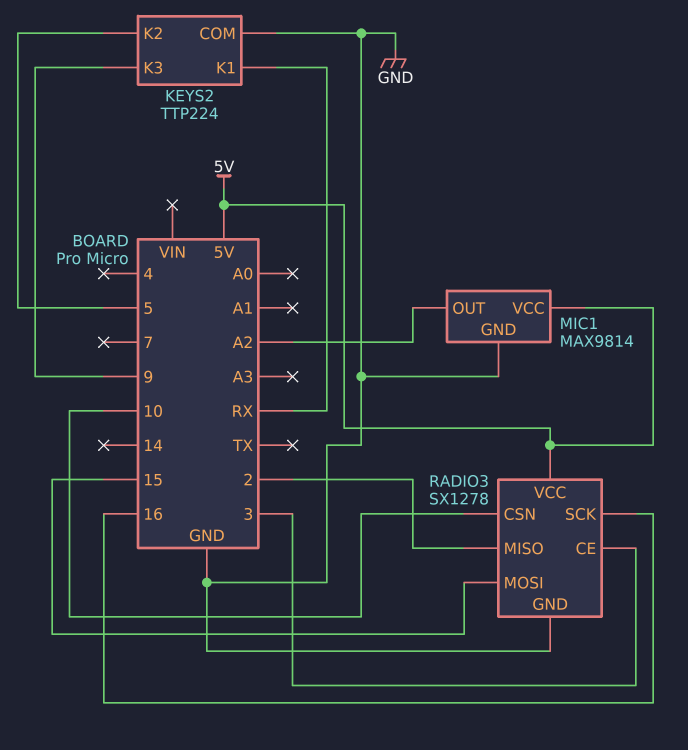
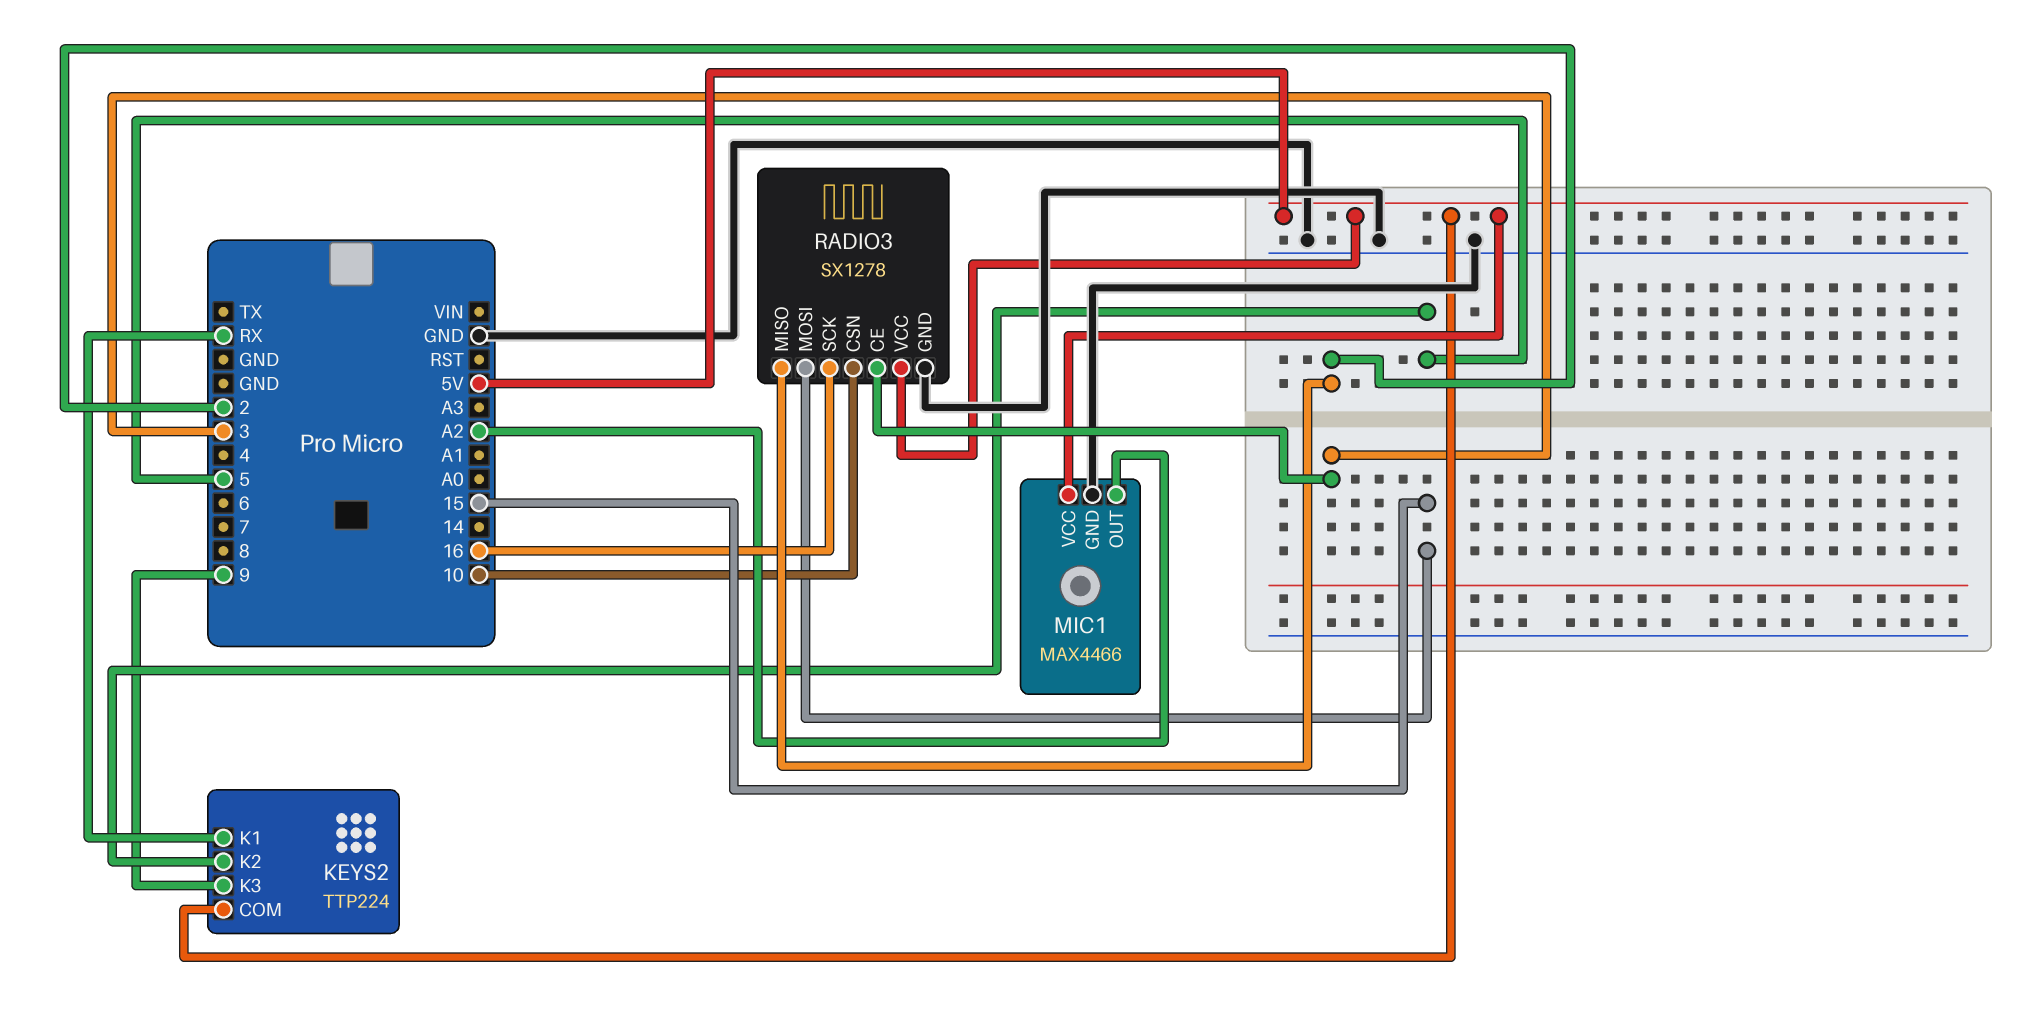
KEYS2 pin COM: GND -> 5V
MIC1: MAX9814 -> MAX4466

